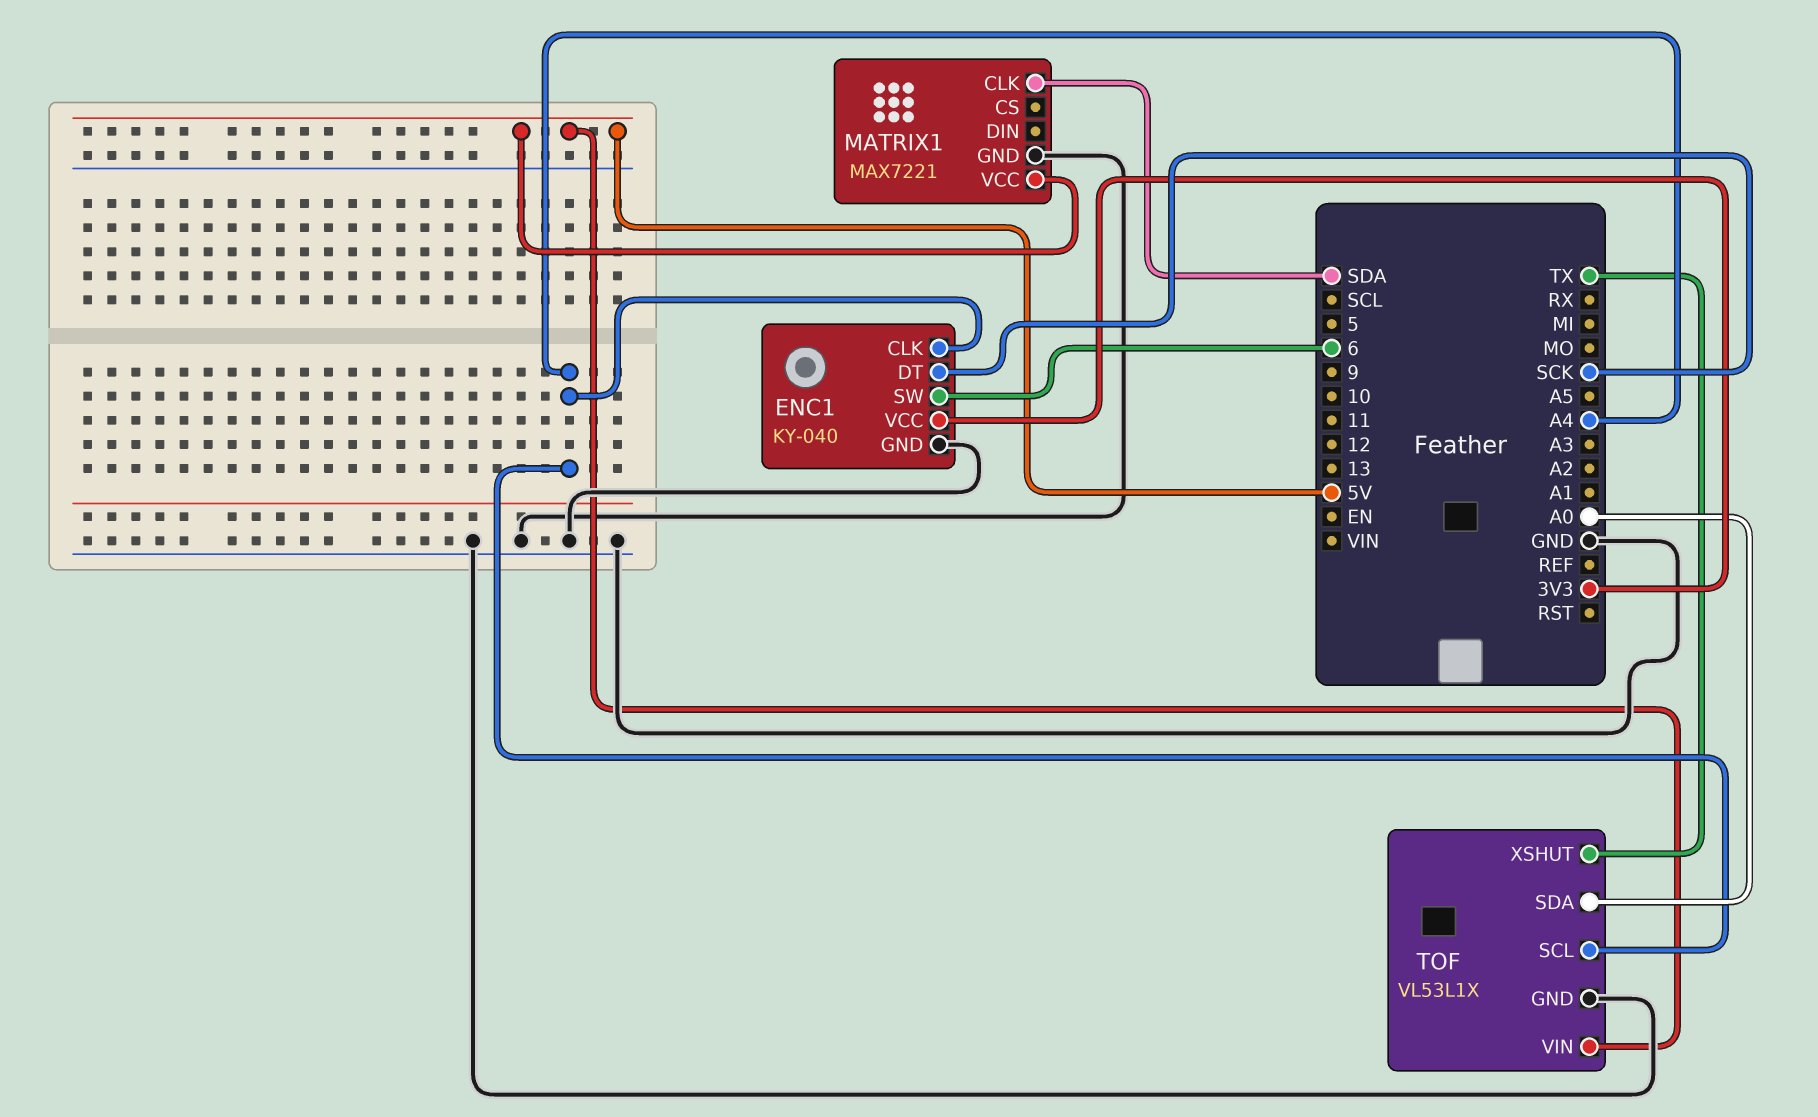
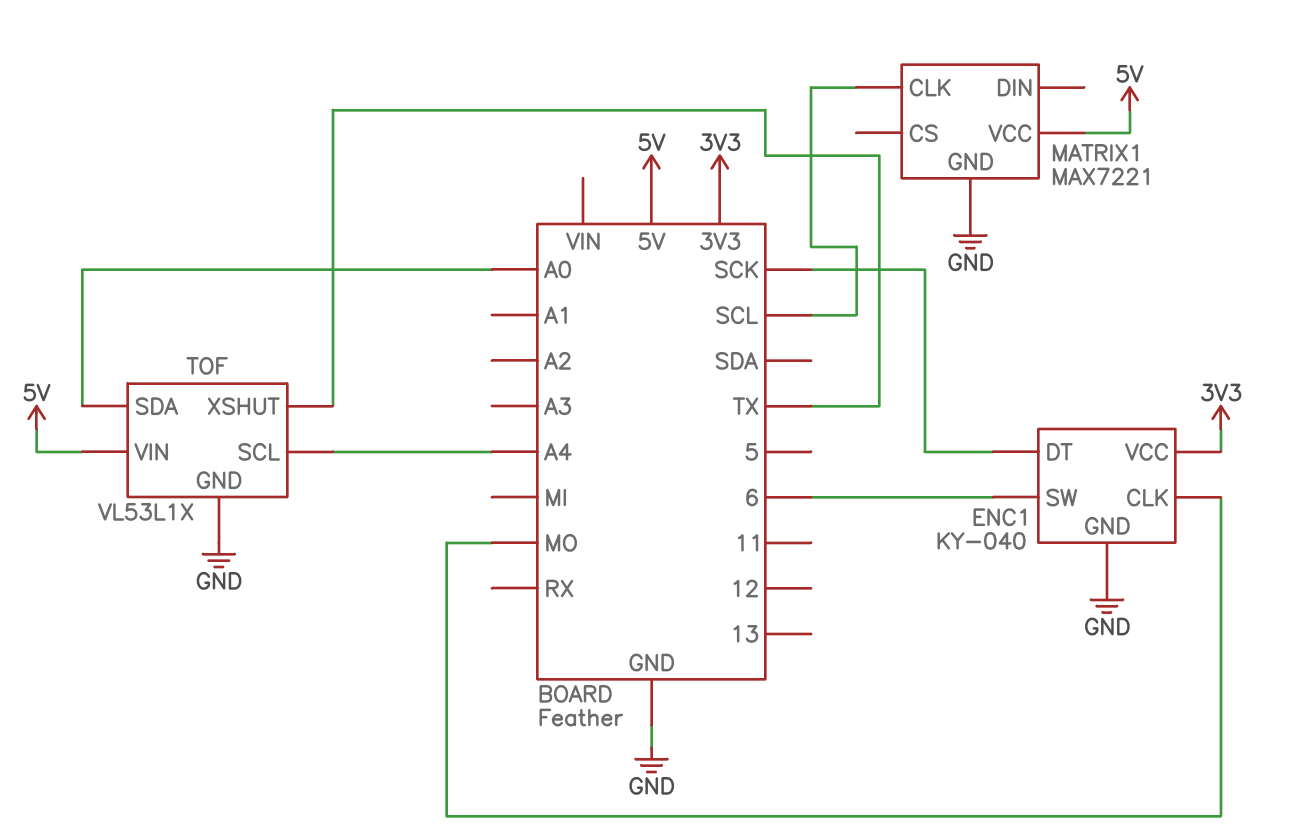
ENC1 pin CLK: A4 -> MO
MATRIX1 pin CLK: SDA -> SCL

